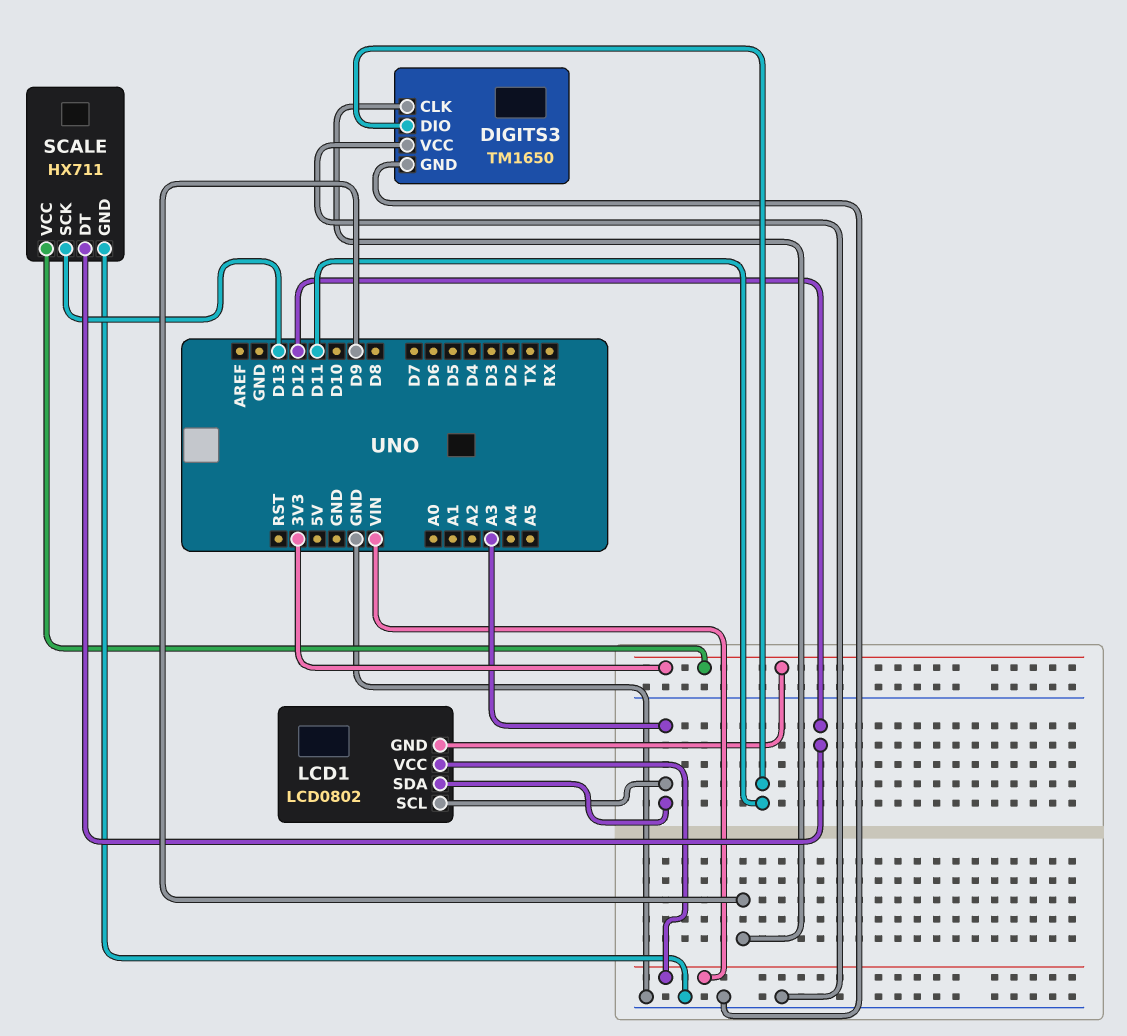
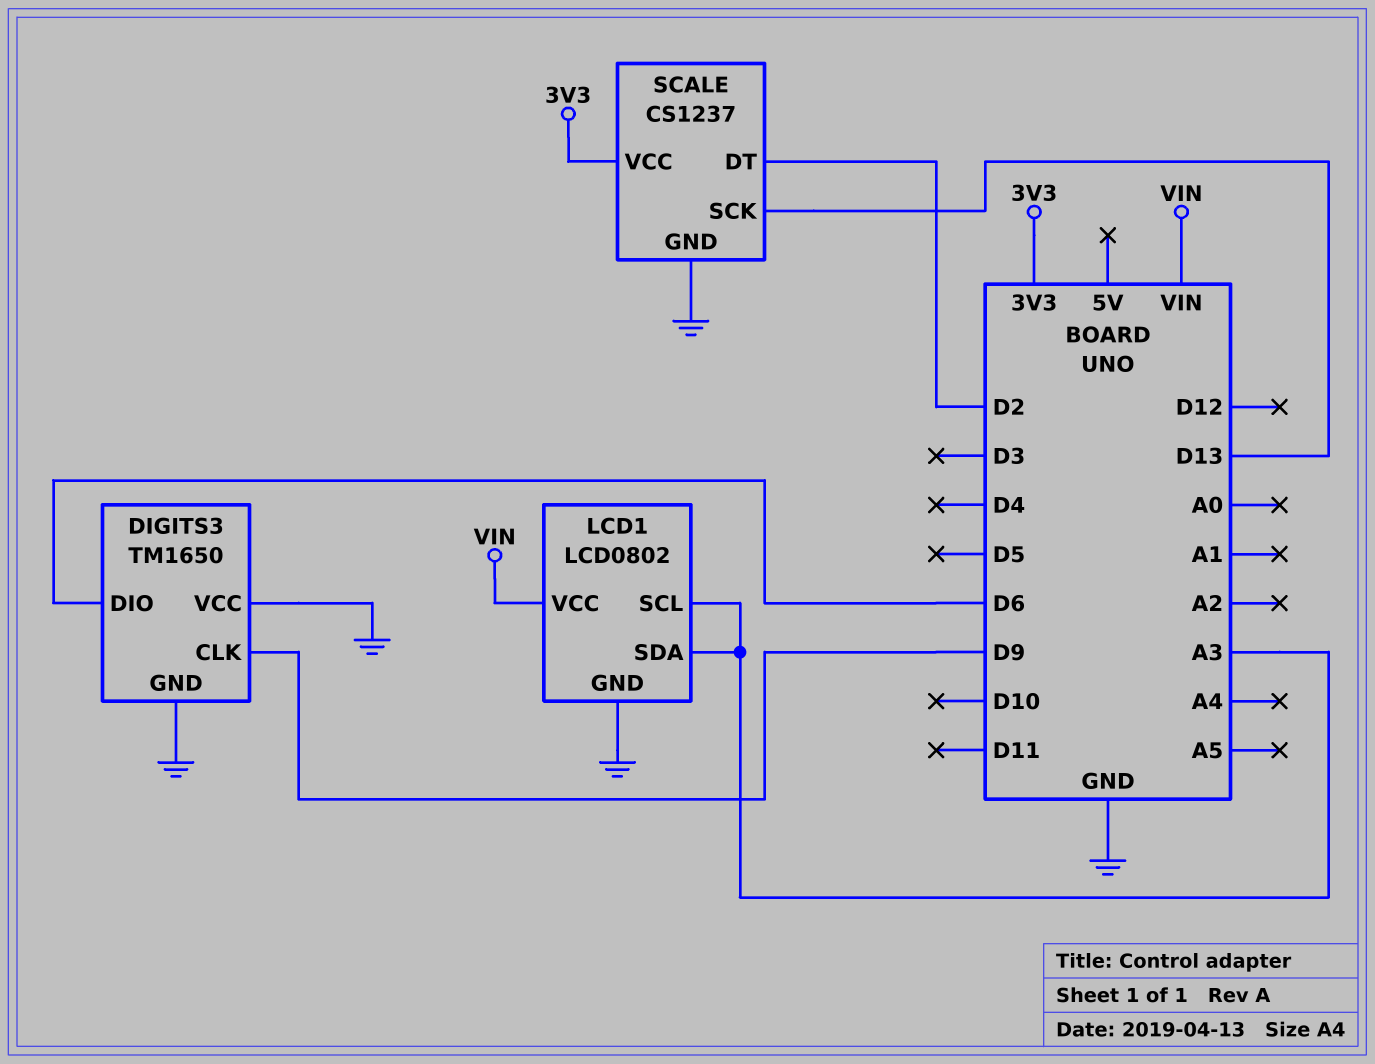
DIGITS3 pin DIO: D11 -> D6
LCD1 pin GND: 3V3 -> GND
SCALE: HX711 -> CS1237
SCALE pin DT: D12 -> D2

